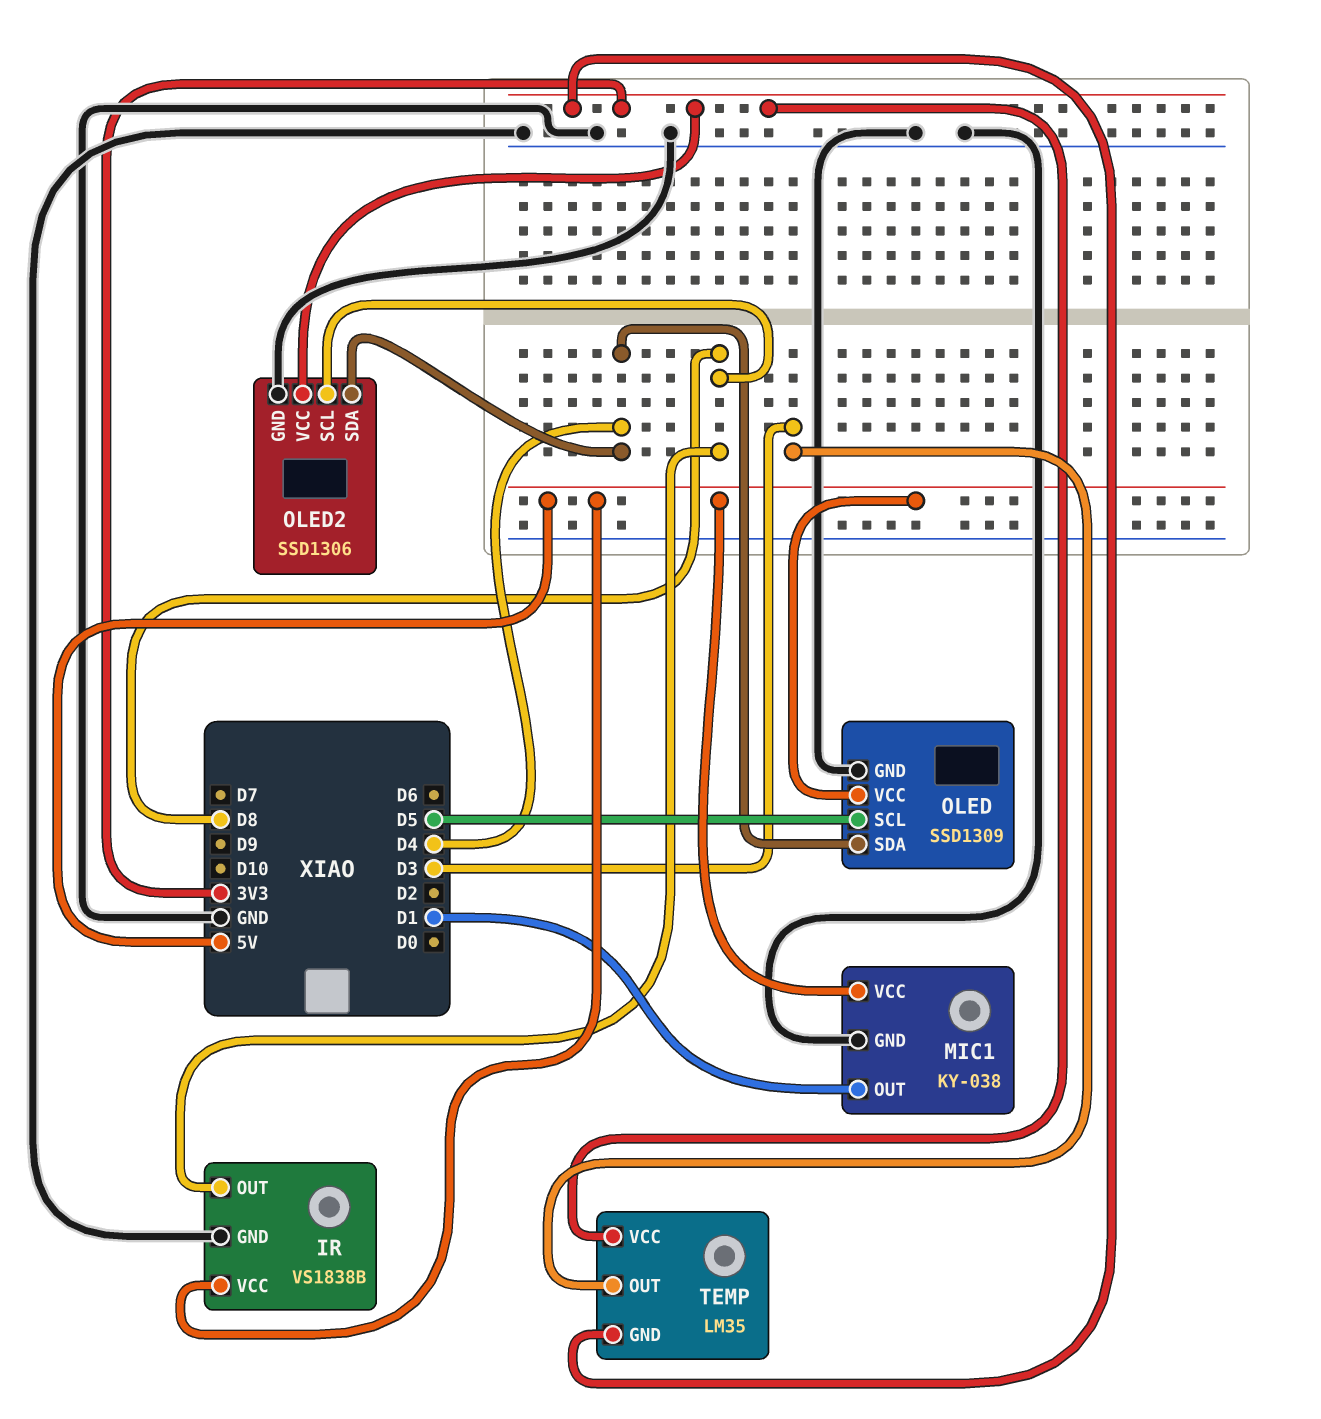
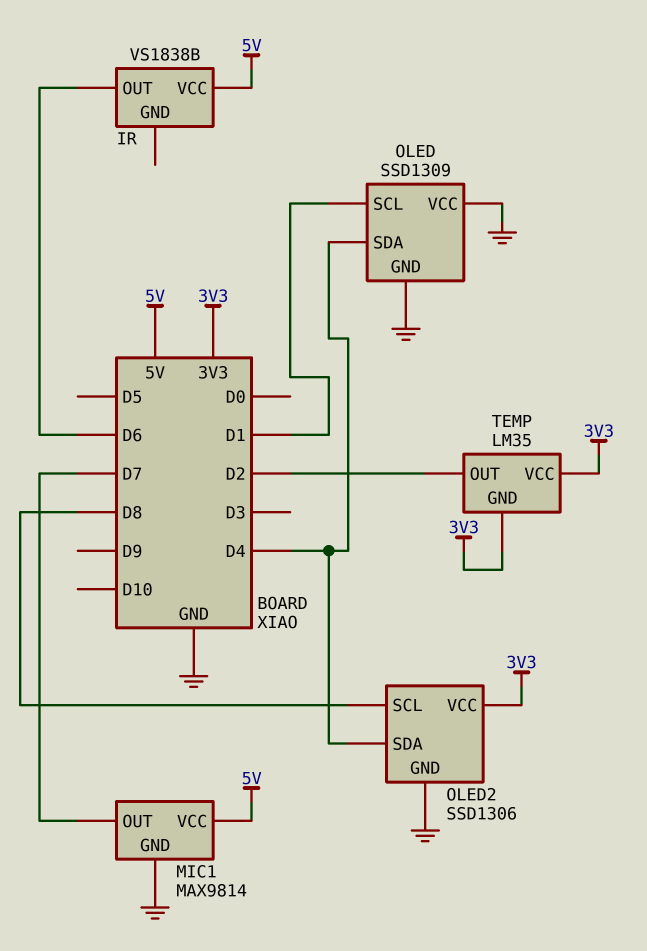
IR pin GND: GND -> none
IR pin OUT: D8 -> D6
MIC1: KY-038 -> MAX9814
MIC1 pin OUT: D1 -> D7
OLED pin SCL: D5 -> D1
OLED pin VCC: 5V -> GND
TEMP pin OUT: D3 -> D2

